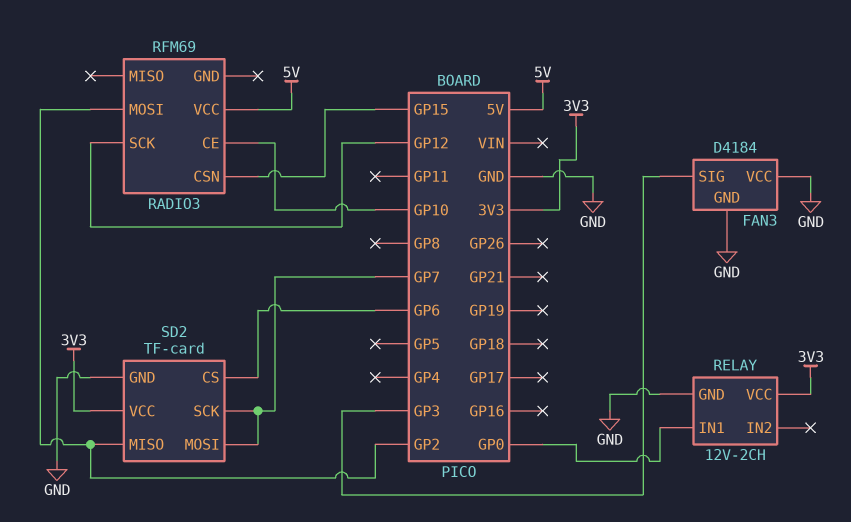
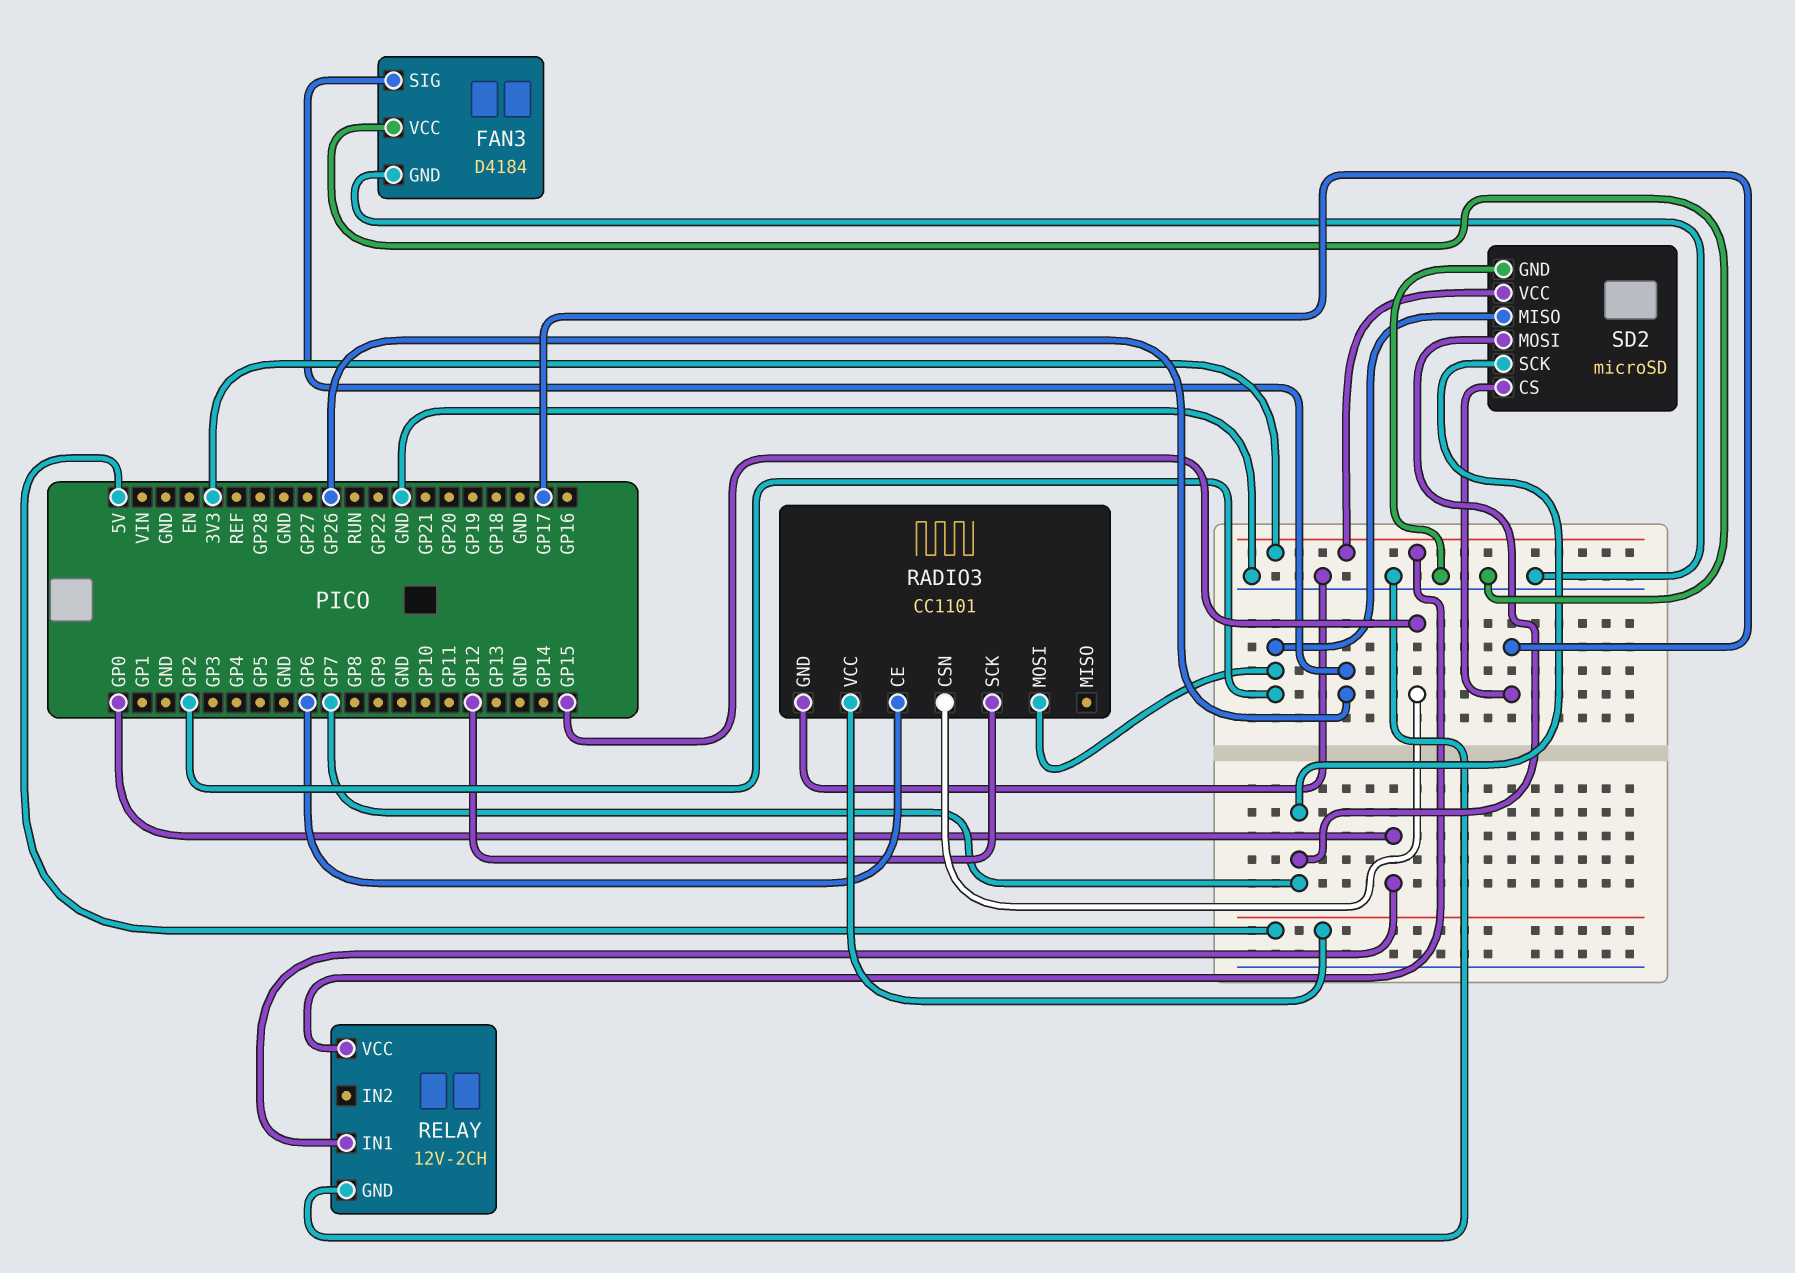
FAN3 pin SIG: GP3 -> GP26
RADIO3: RFM69 -> CC1101
RADIO3 pin CE: GP10 -> GP6
RADIO3 pin GND: none -> GND
SD2: TF-card -> microSD
SD2 pin CS: GP6 -> GP17

